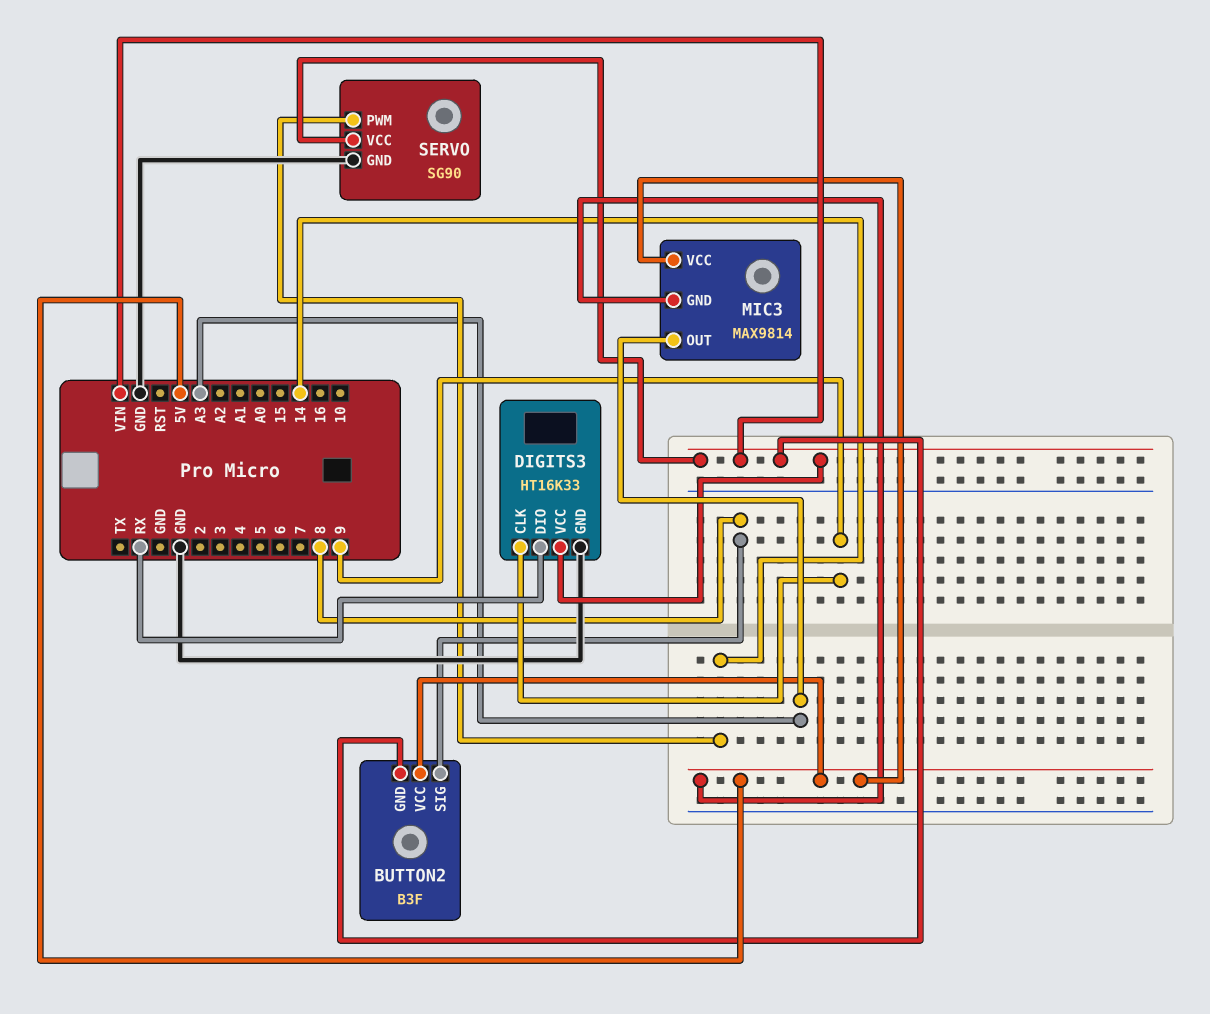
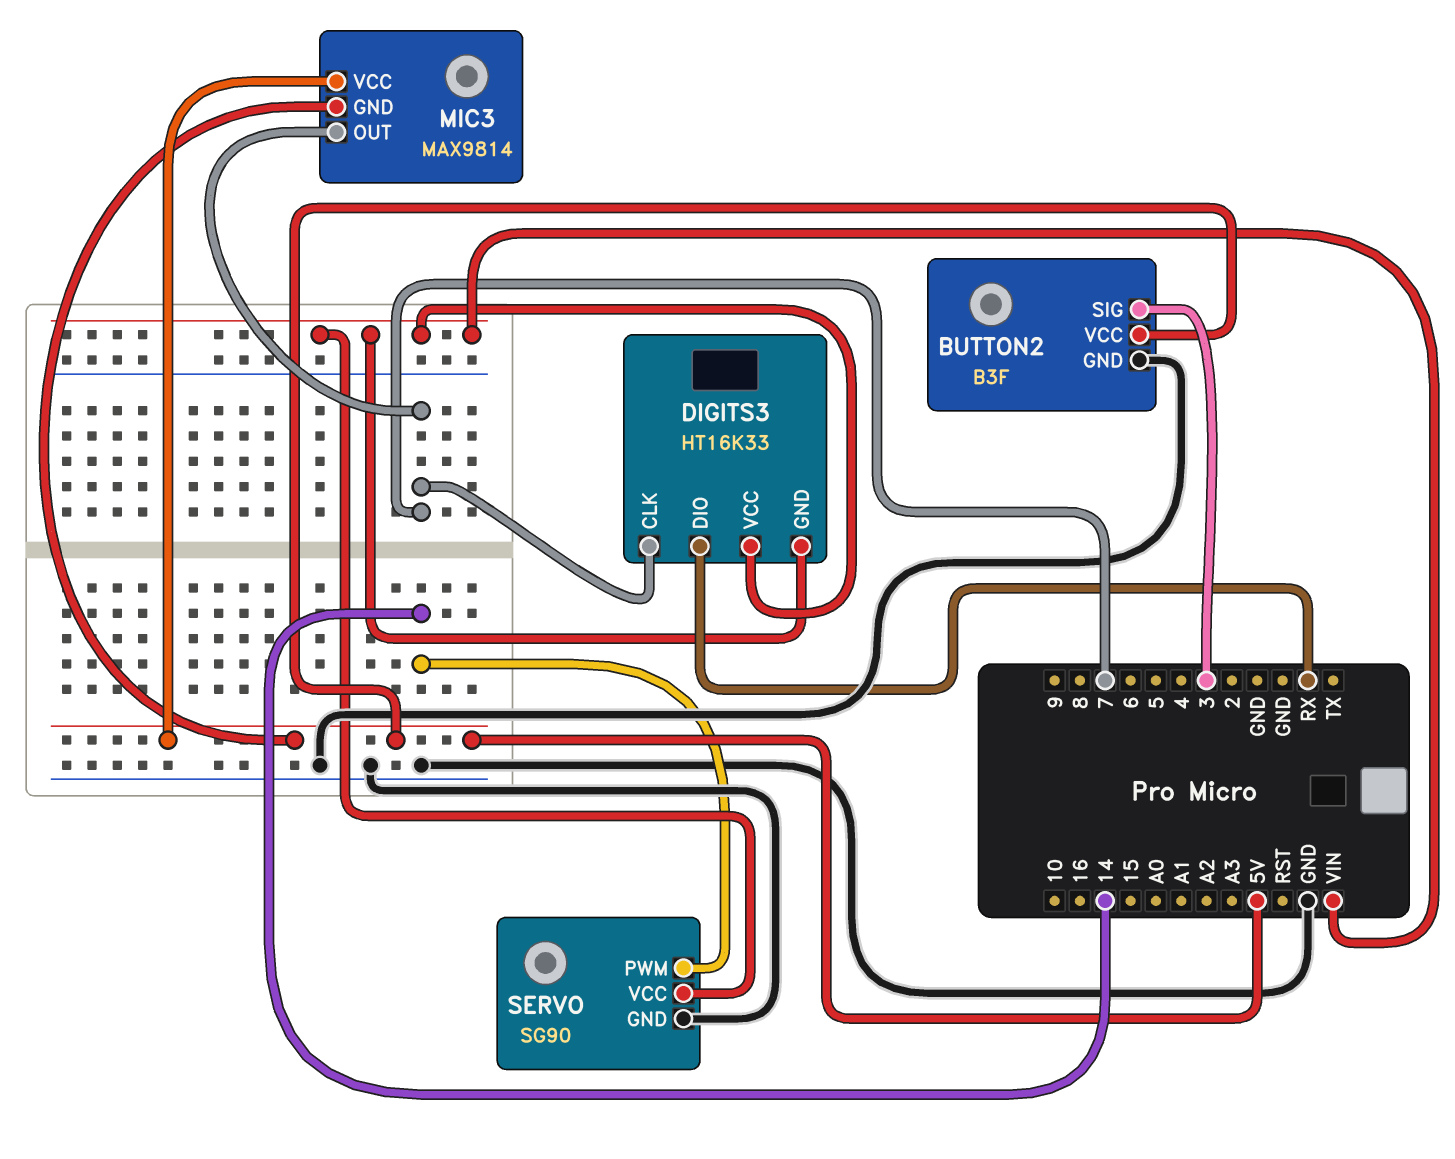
BUTTON2 pin GND: VIN -> GND
BUTTON2 pin SIG: 8 -> 3
DIGITS3 pin CLK: 9 -> 7
DIGITS3 pin GND: GND -> VIN
MIC3 pin OUT: A3 -> 7

